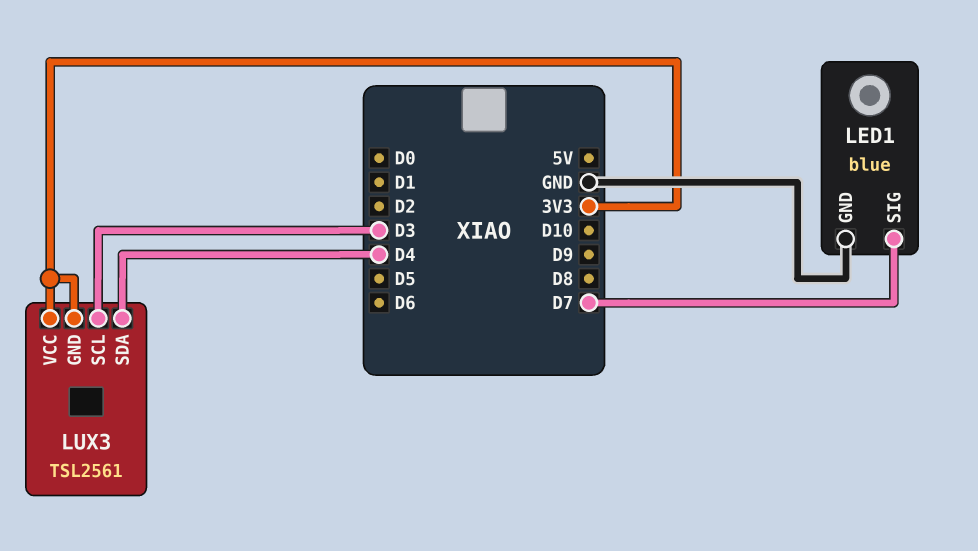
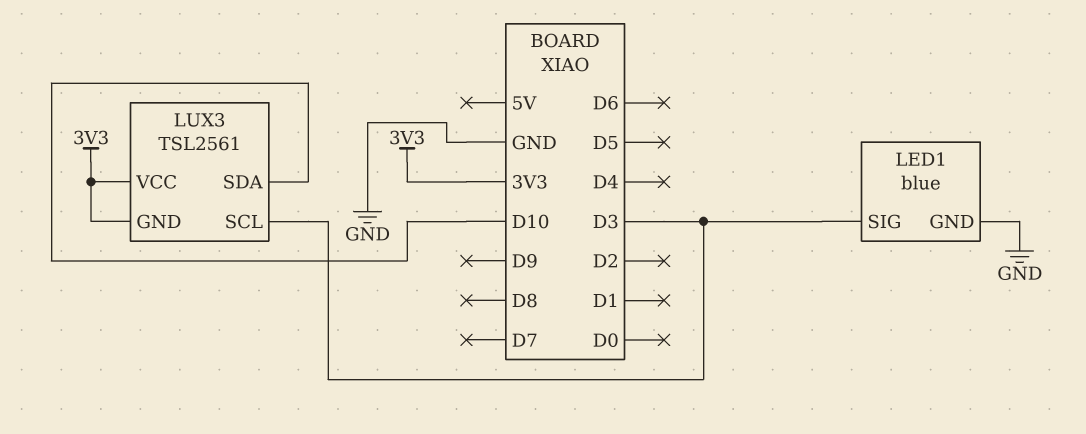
LED1 pin SIG: D7 -> D3
LUX3 pin SDA: D4 -> D10

